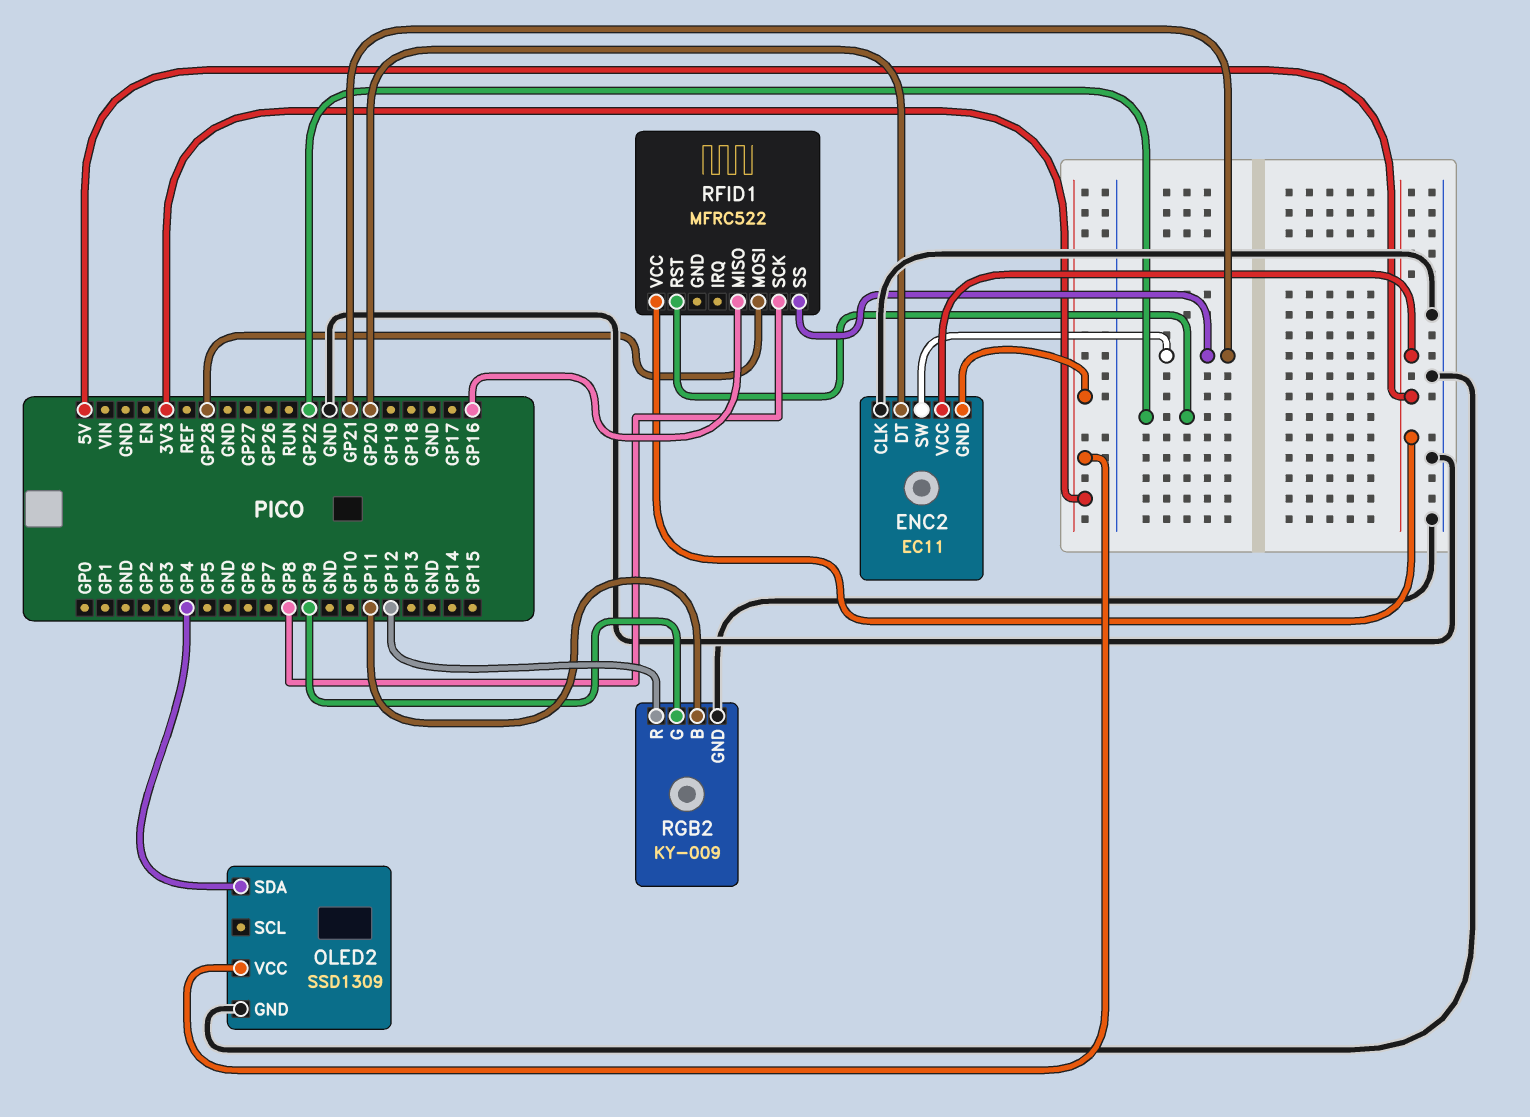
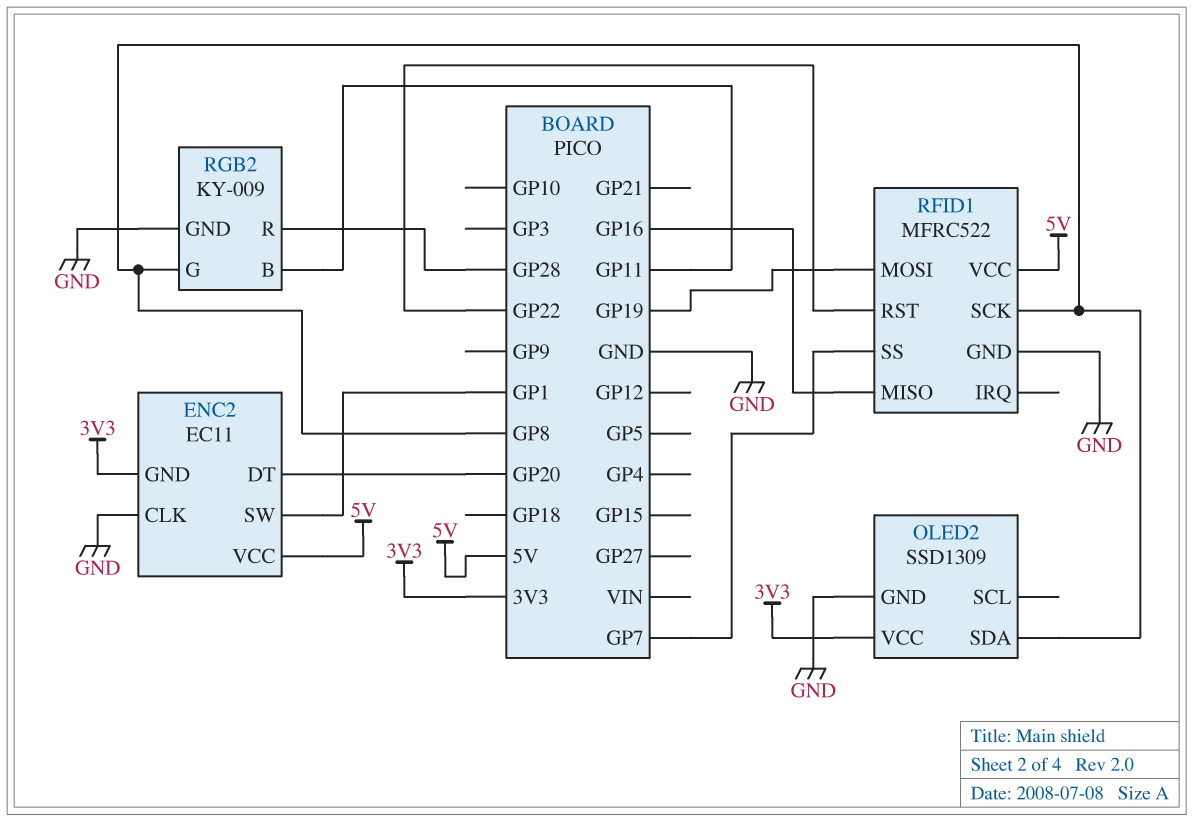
ENC2 pin SW: GP21 -> GP1
OLED2 pin SDA: GP4 -> GP8
RFID1 pin GND: none -> GND
RFID1 pin MOSI: GP28 -> GP19
RFID1 pin SS: GP21 -> GP7
RGB2 pin G: GP9 -> GP8
RGB2 pin R: GP12 -> GP28

